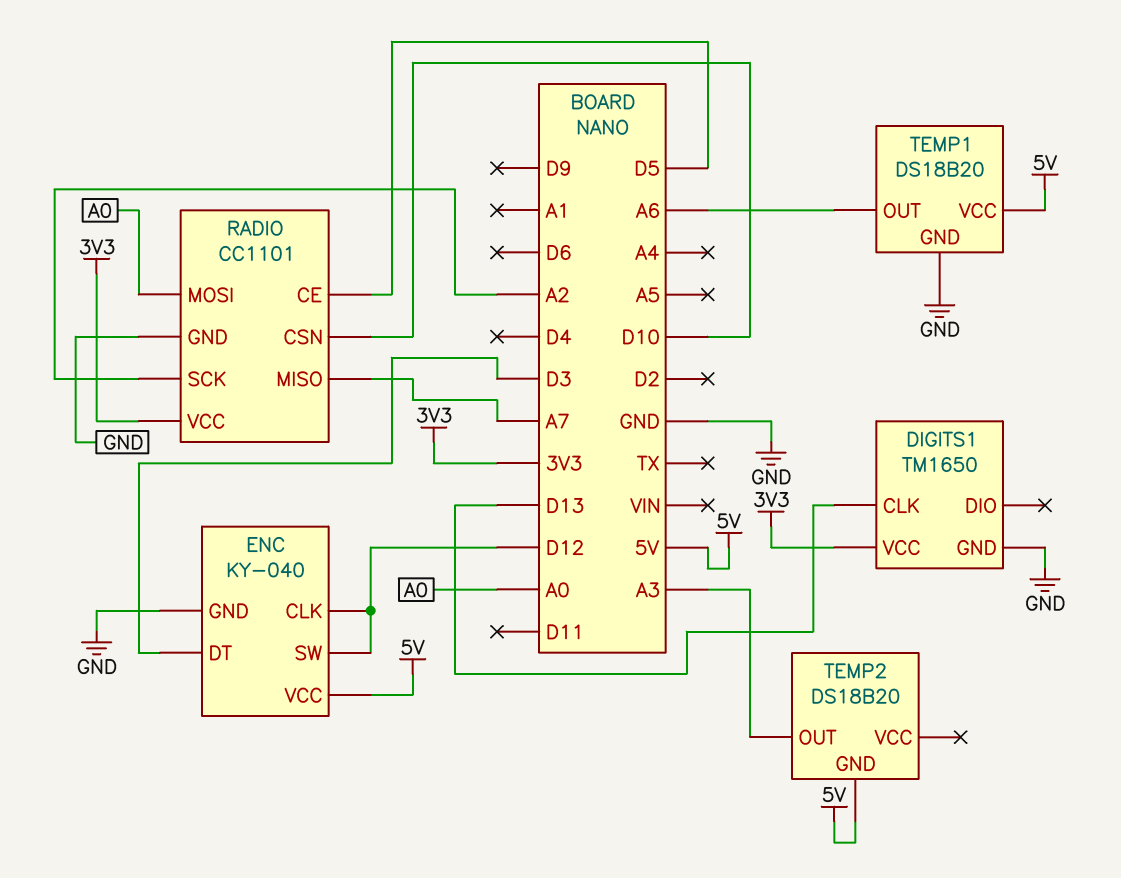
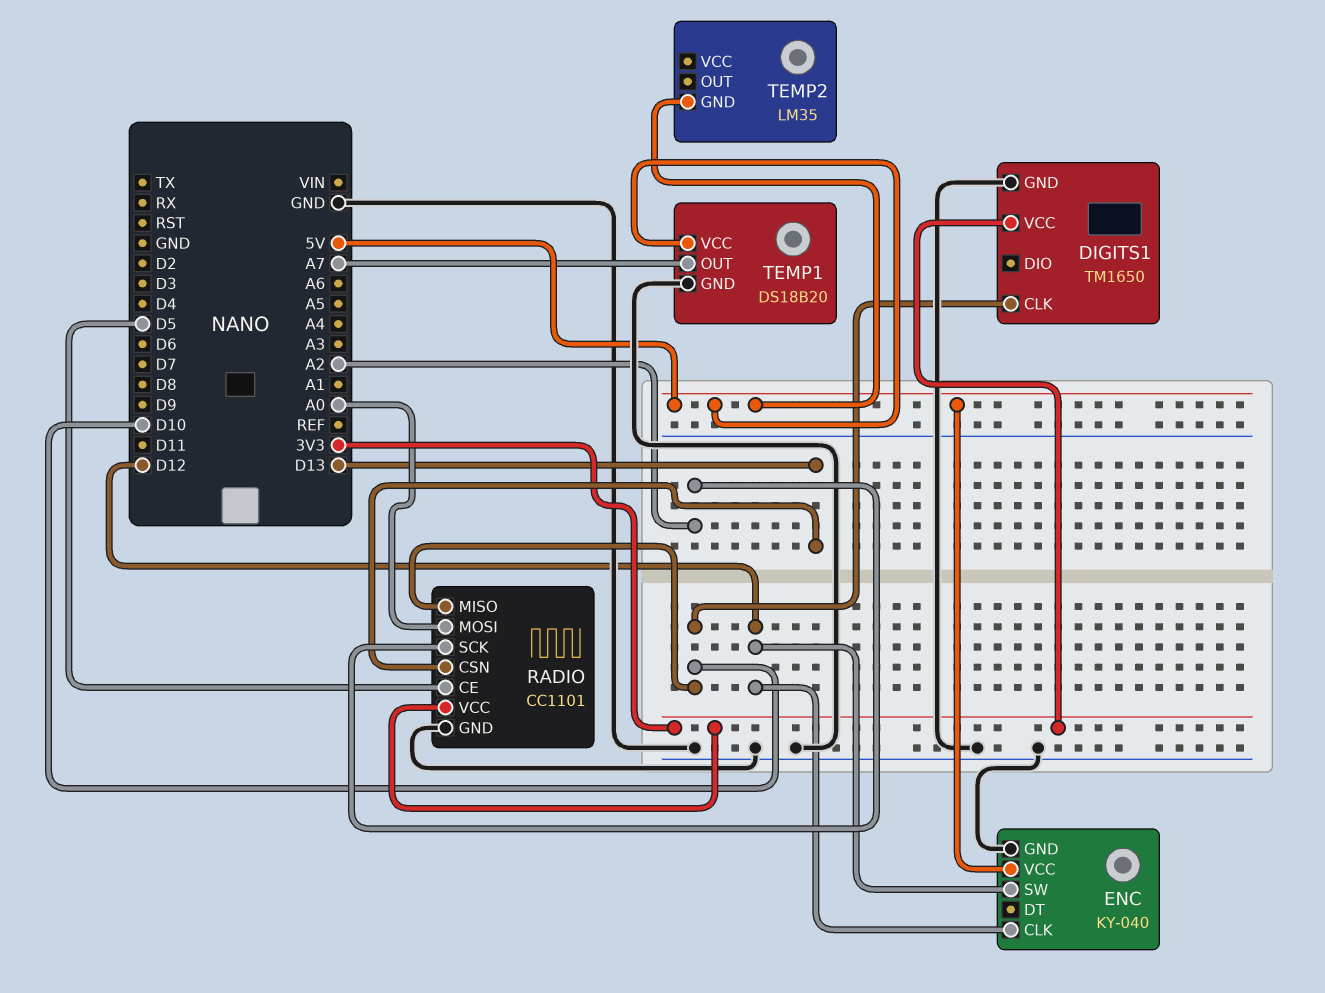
DIGITS1 pin CLK: D13 -> D10
ENC pin DT: D3 -> none
RADIO pin CSN: D10 -> D13
RADIO pin MISO: A7 -> D10
TEMP1 pin OUT: A6 -> A7
TEMP2: DS18B20 -> LM35
TEMP2 pin OUT: A3 -> none

